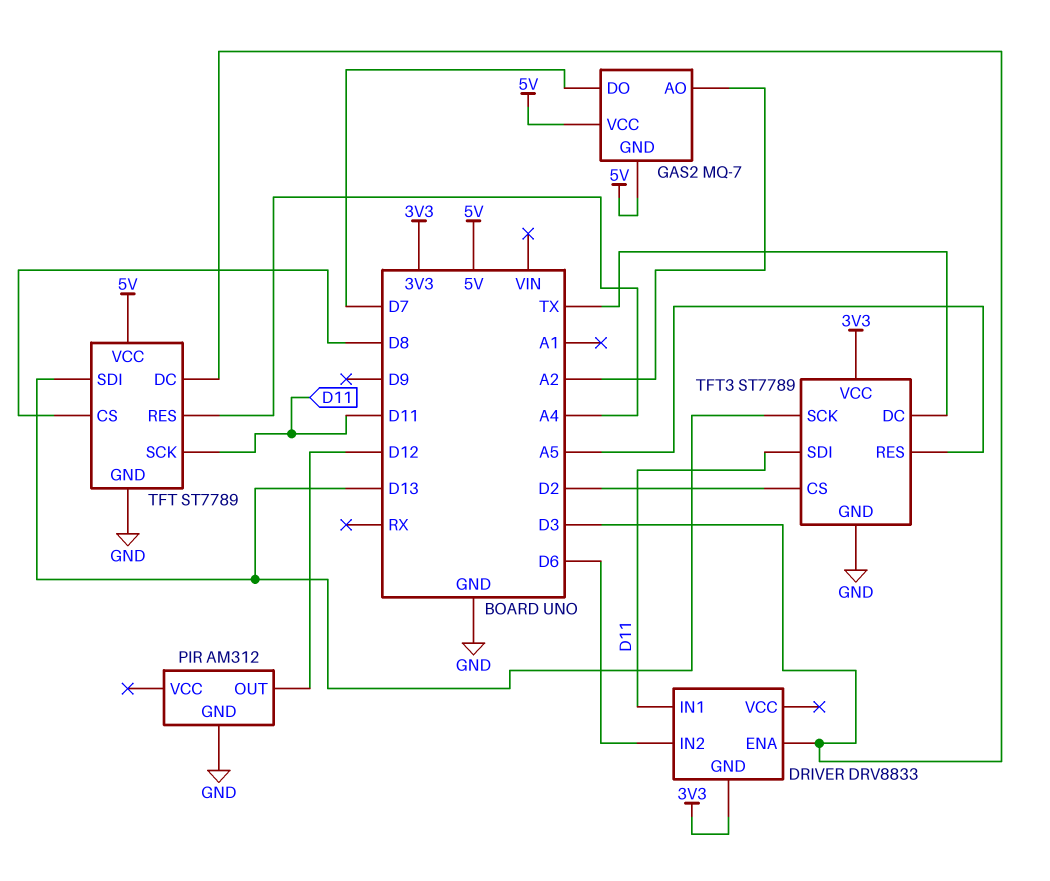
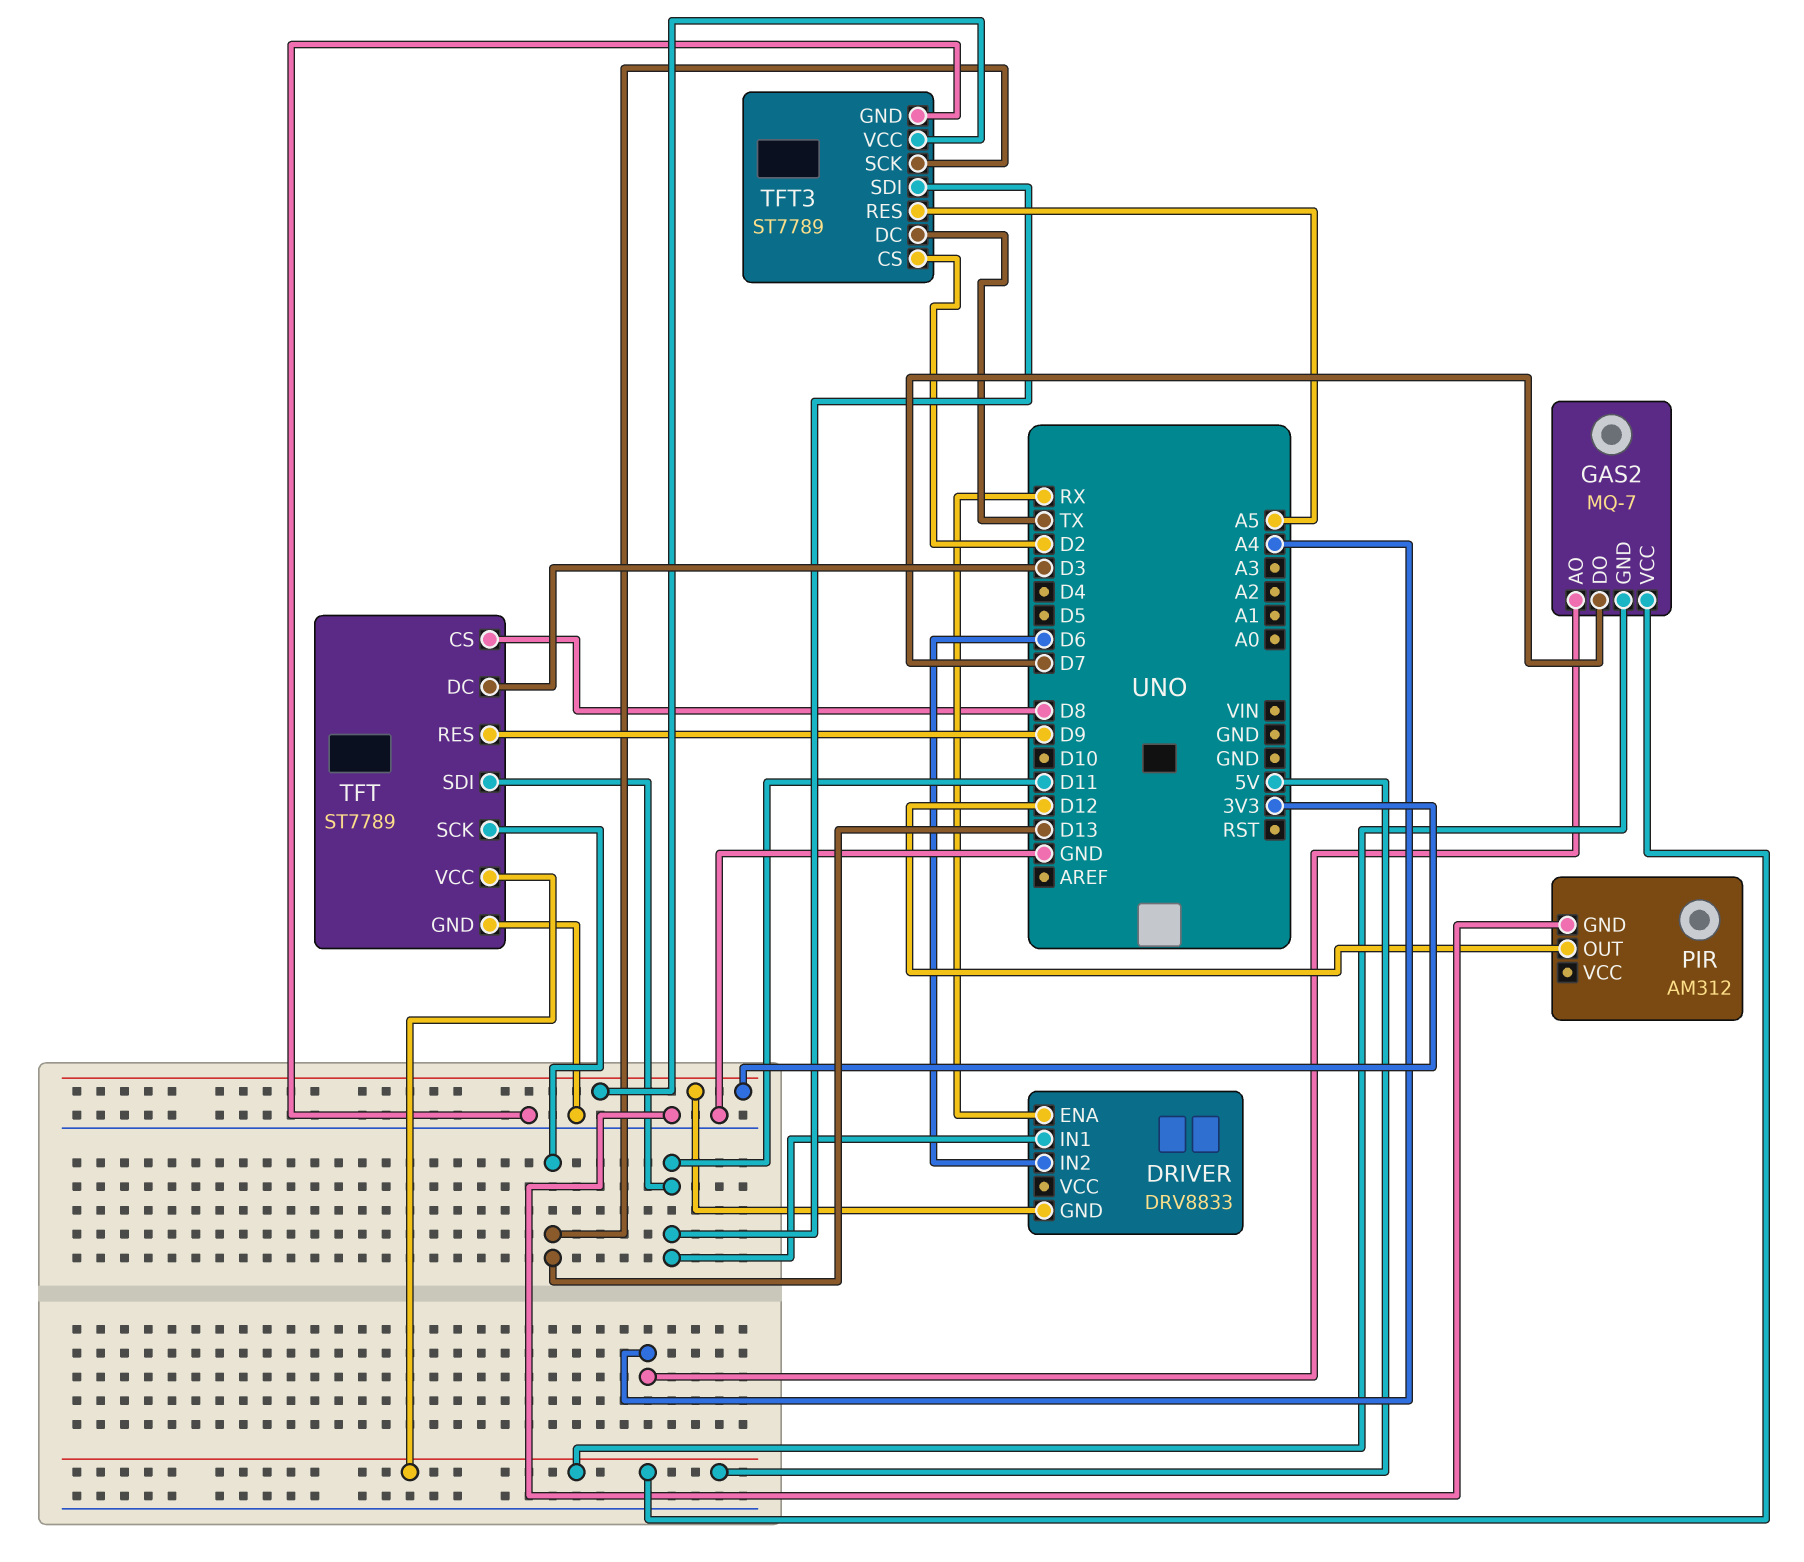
DRIVER pin ENA: D3 -> RX
GAS2 pin AO: A2 -> A4
TFT pin RES: A4 -> D9
TFT pin SCK: D11 -> D13
TFT pin SDI: D13 -> D11

